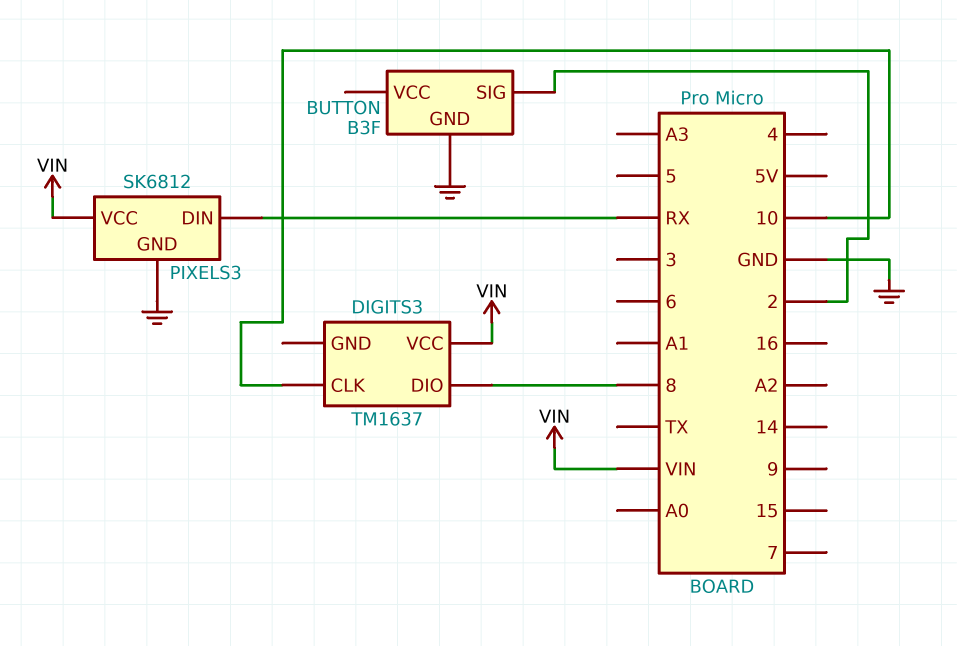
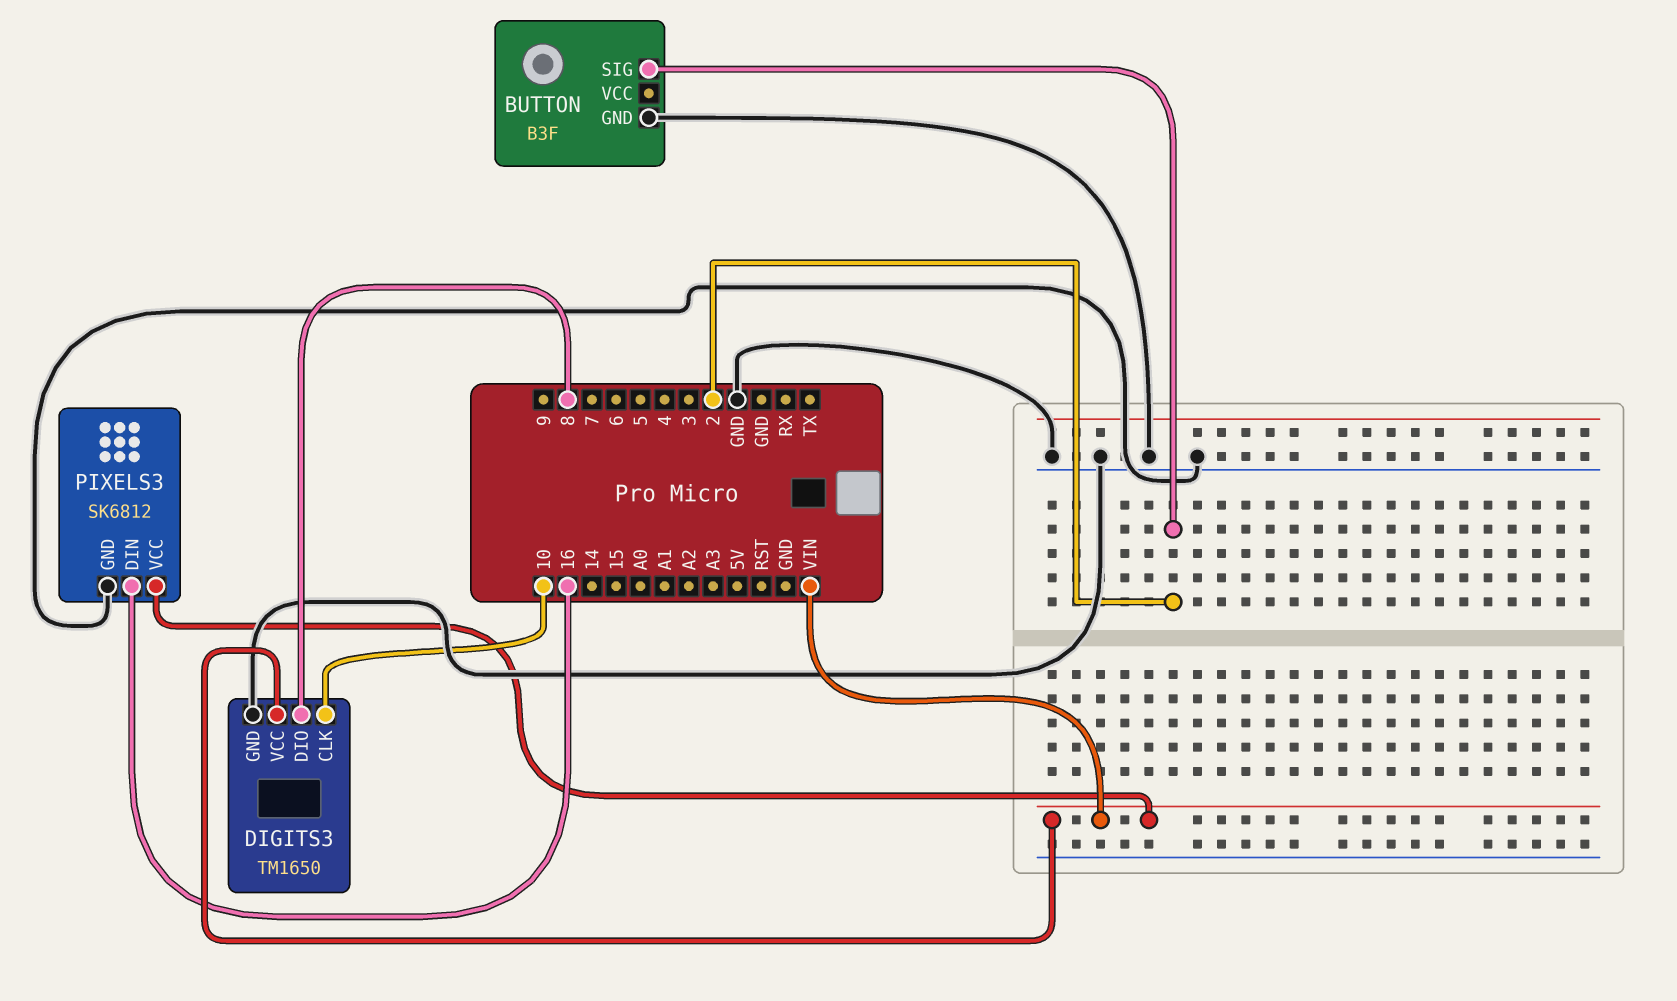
DIGITS3: TM1637 -> TM1650
DIGITS3 pin GND: none -> GND
PIXELS3 pin DIN: RX -> 16

